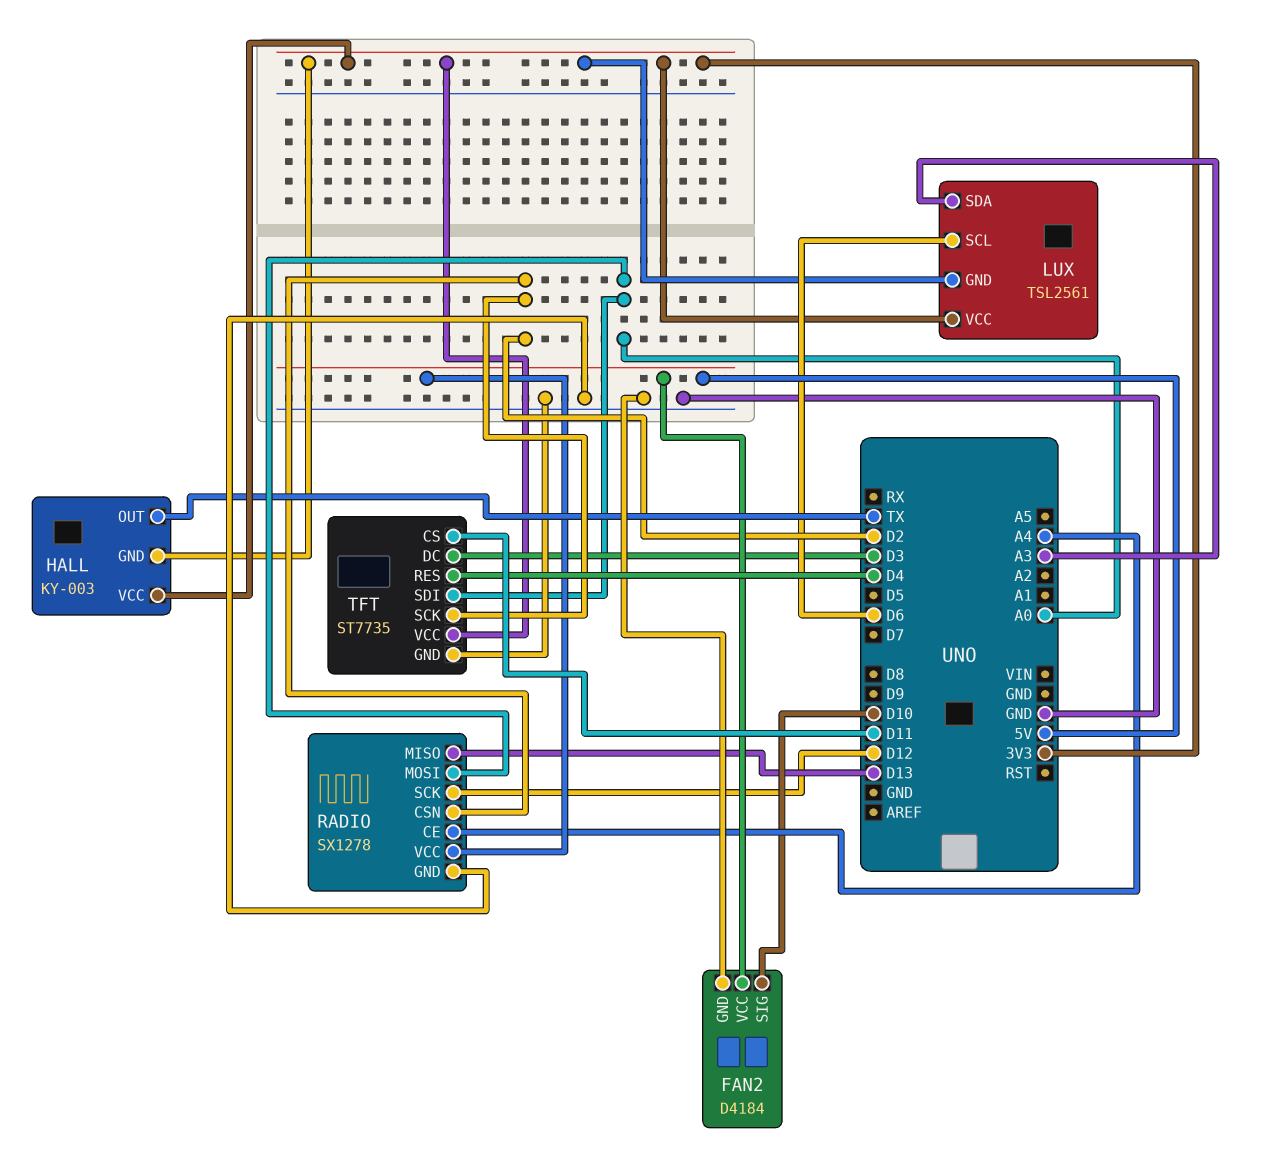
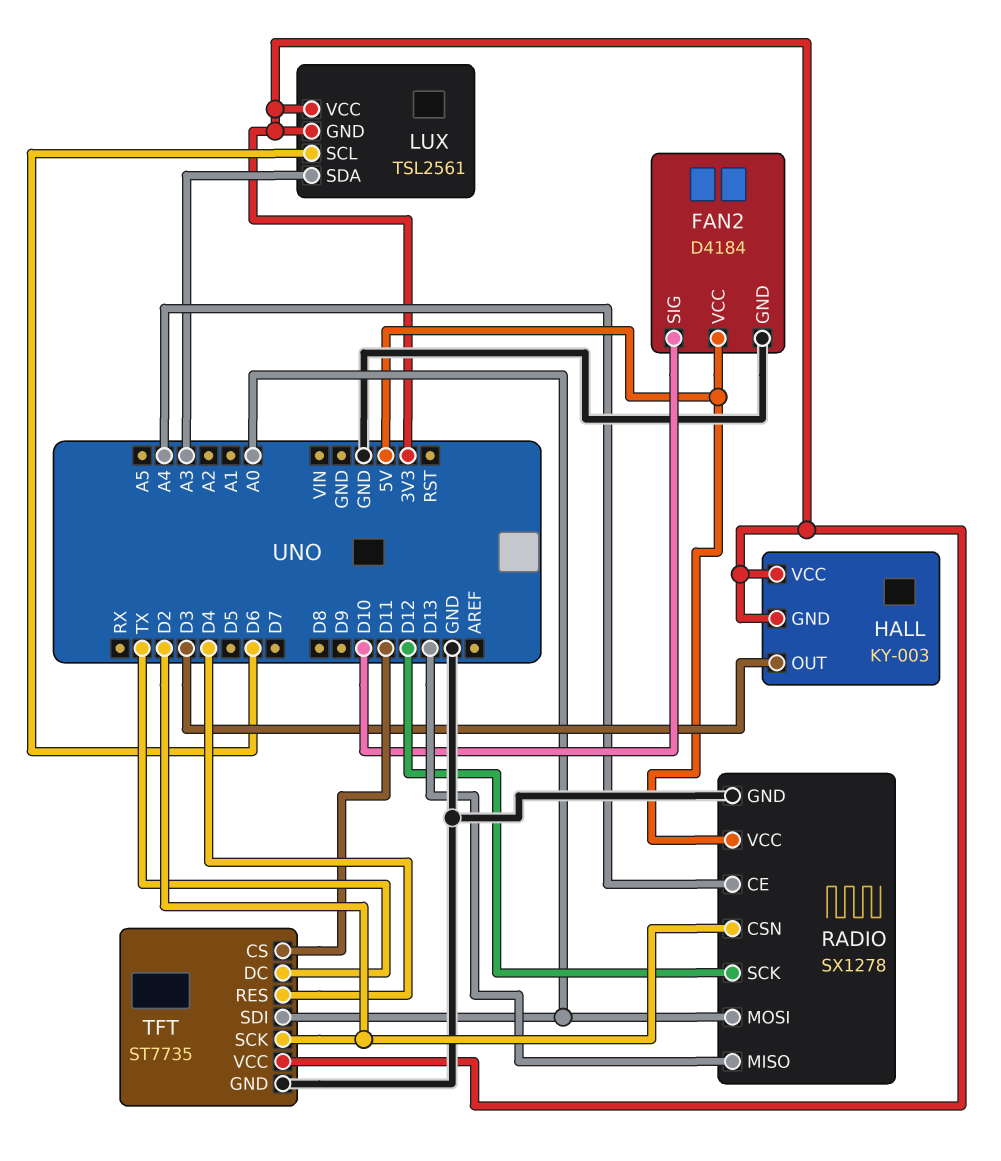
HALL pin OUT: TX -> D3
TFT pin DC: D3 -> TX

